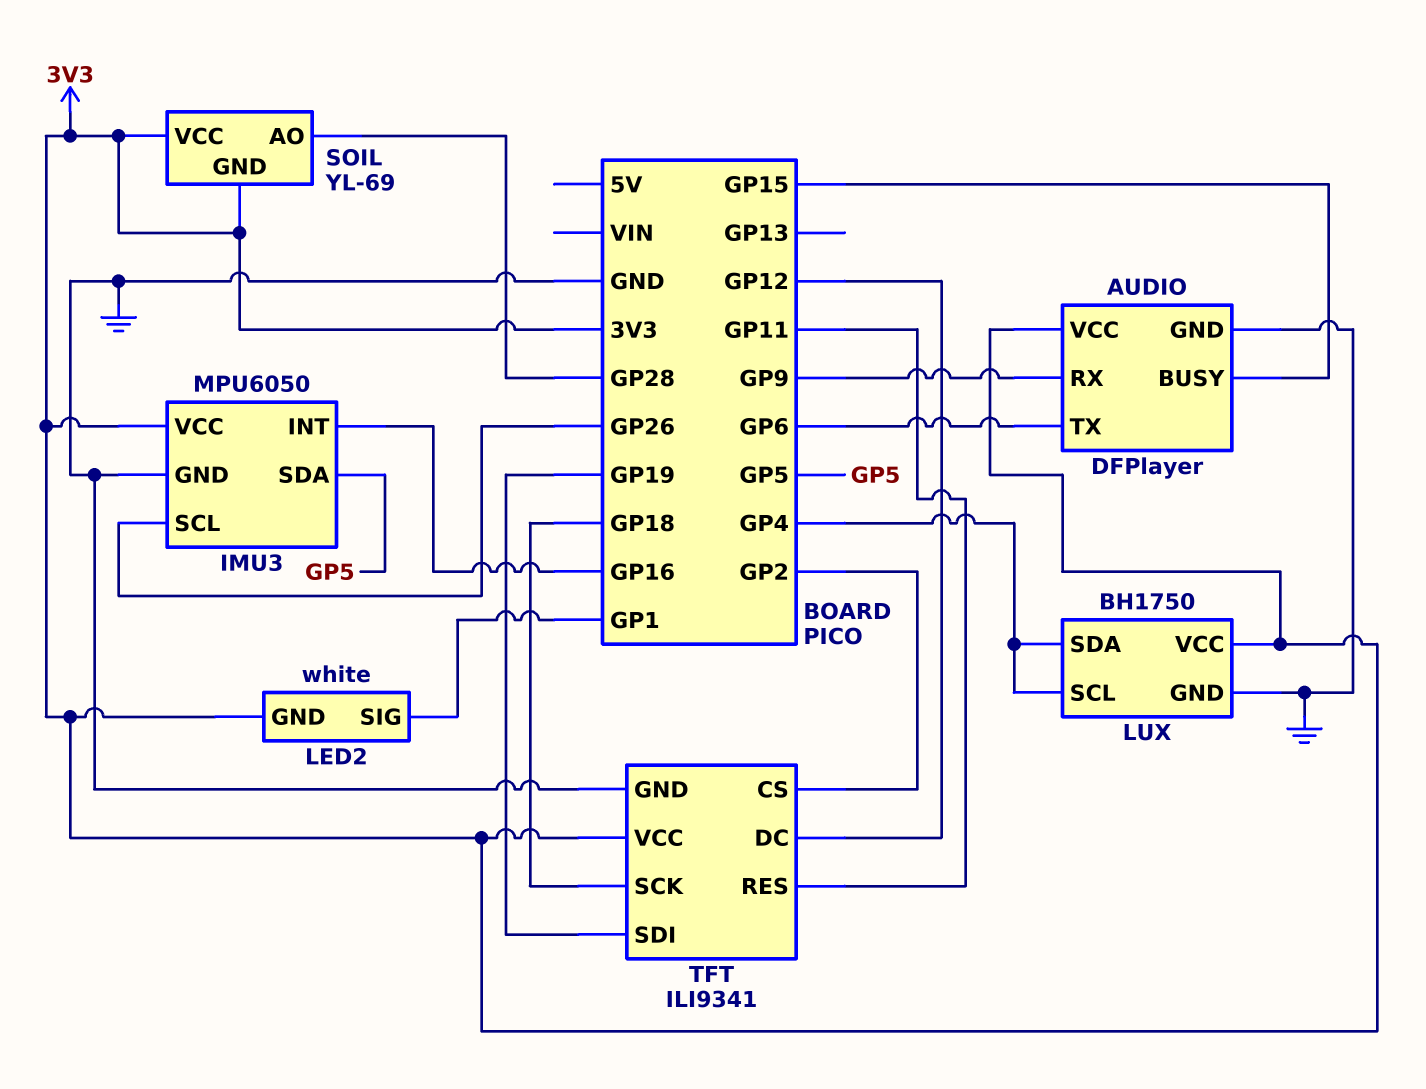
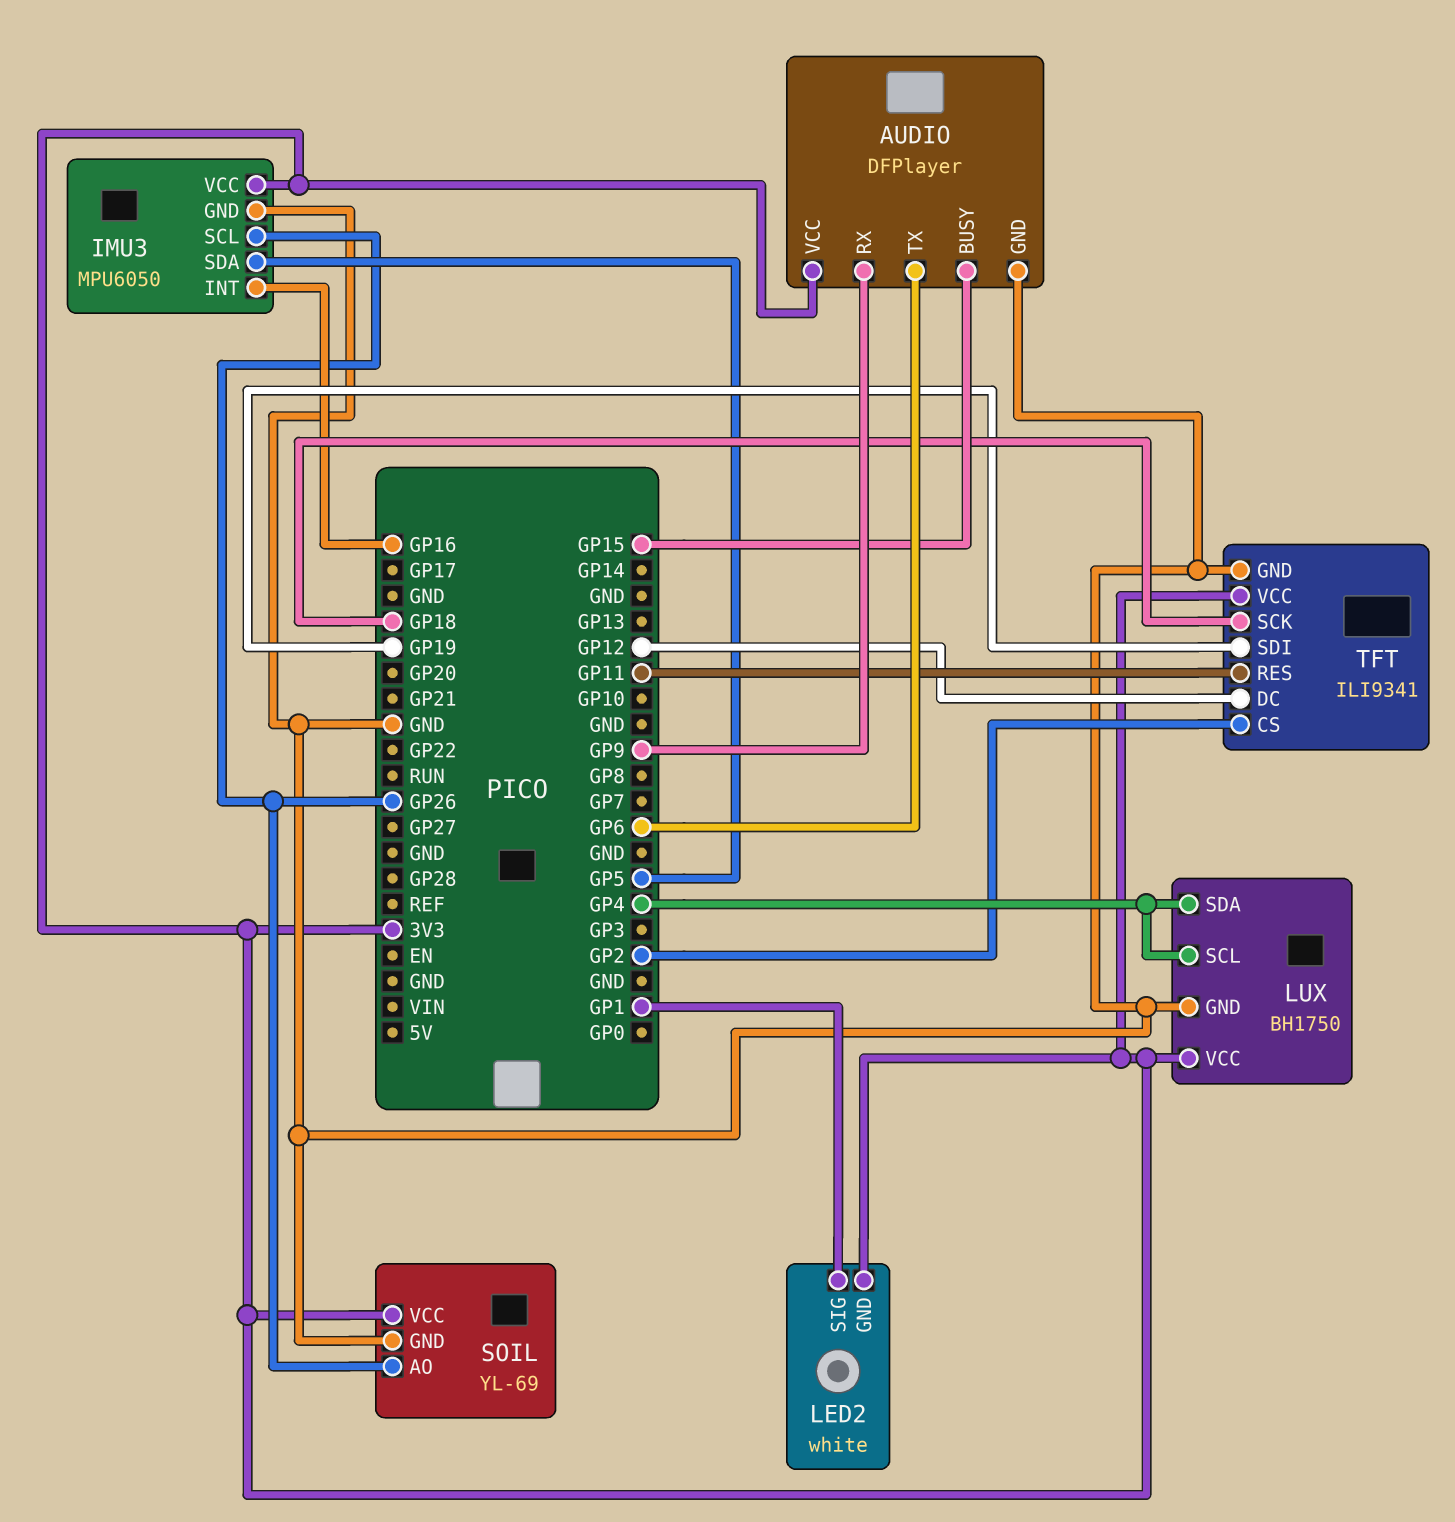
SOIL pin AO: GP28 -> GP26
SOIL pin GND: 3V3 -> GND

